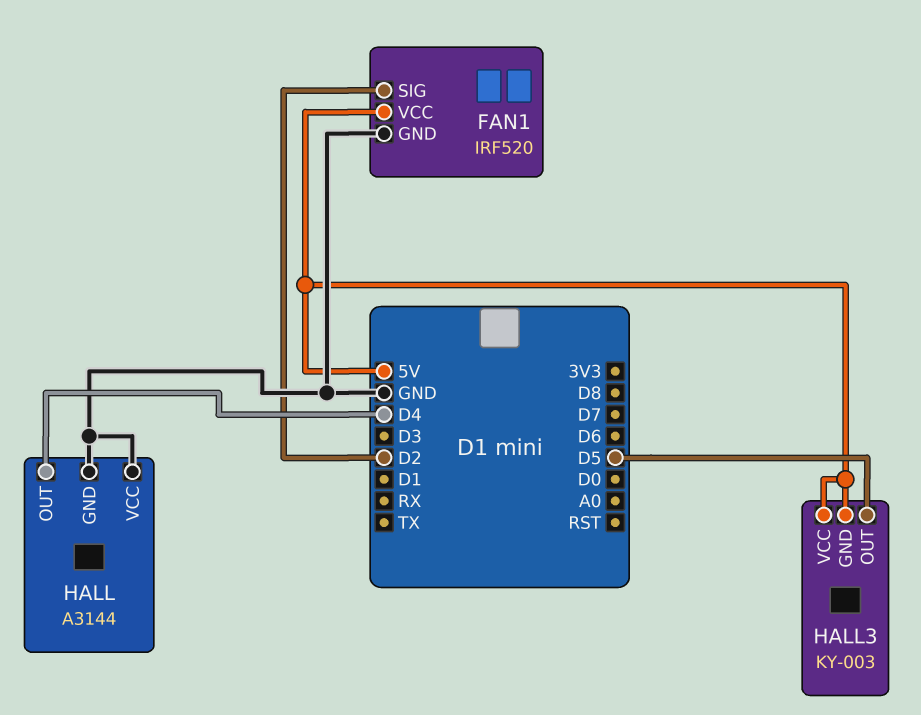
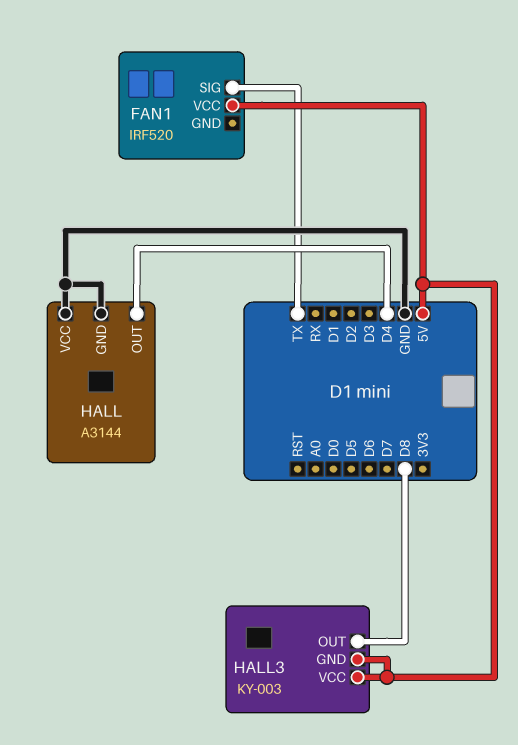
FAN1 pin GND: GND -> none
FAN1 pin SIG: D2 -> TX
HALL3 pin OUT: D5 -> D8

